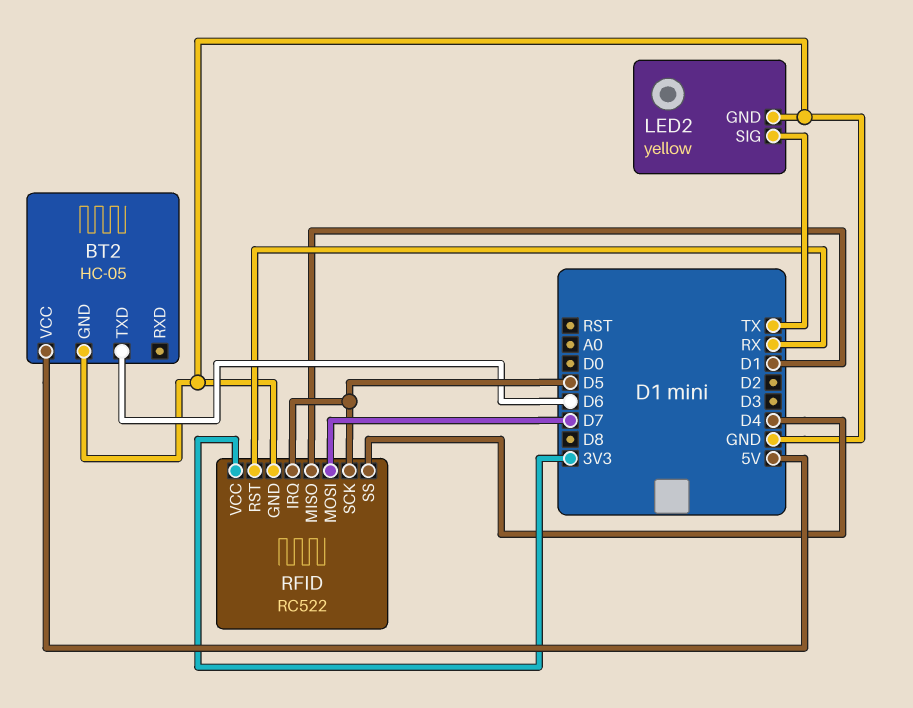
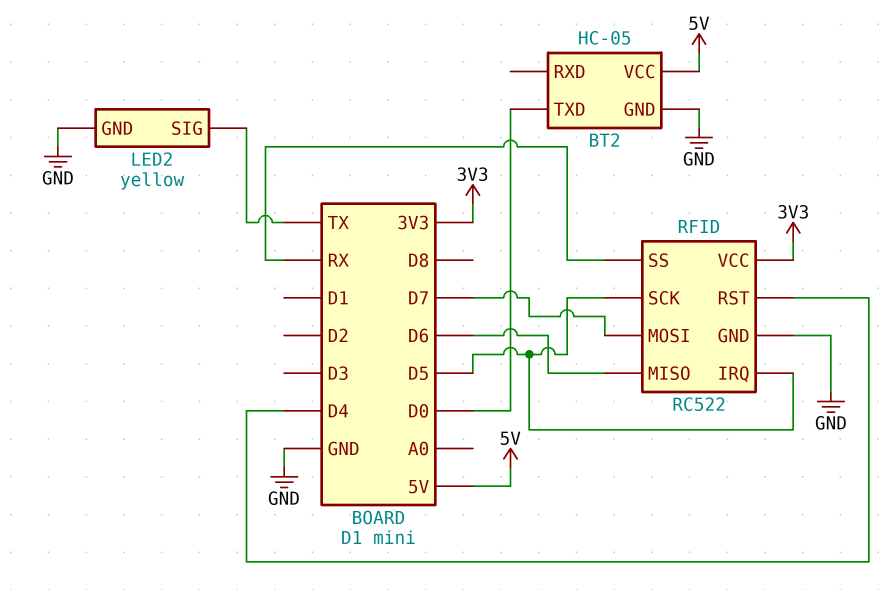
BT2 pin TXD: D6 -> D0
RFID pin MISO: D1 -> D6
RFID pin RST: RX -> D4
RFID pin SS: D4 -> RX

